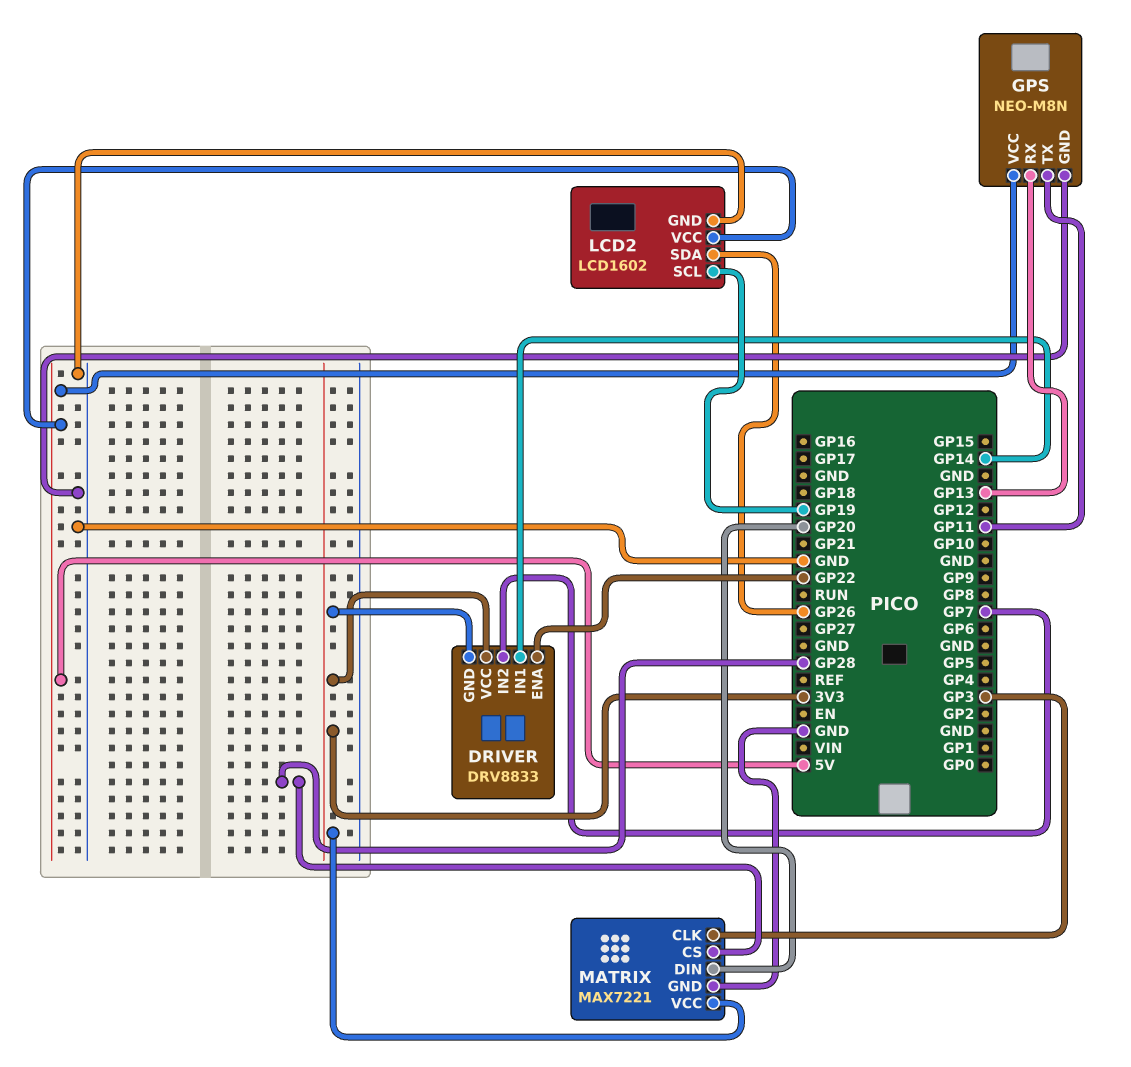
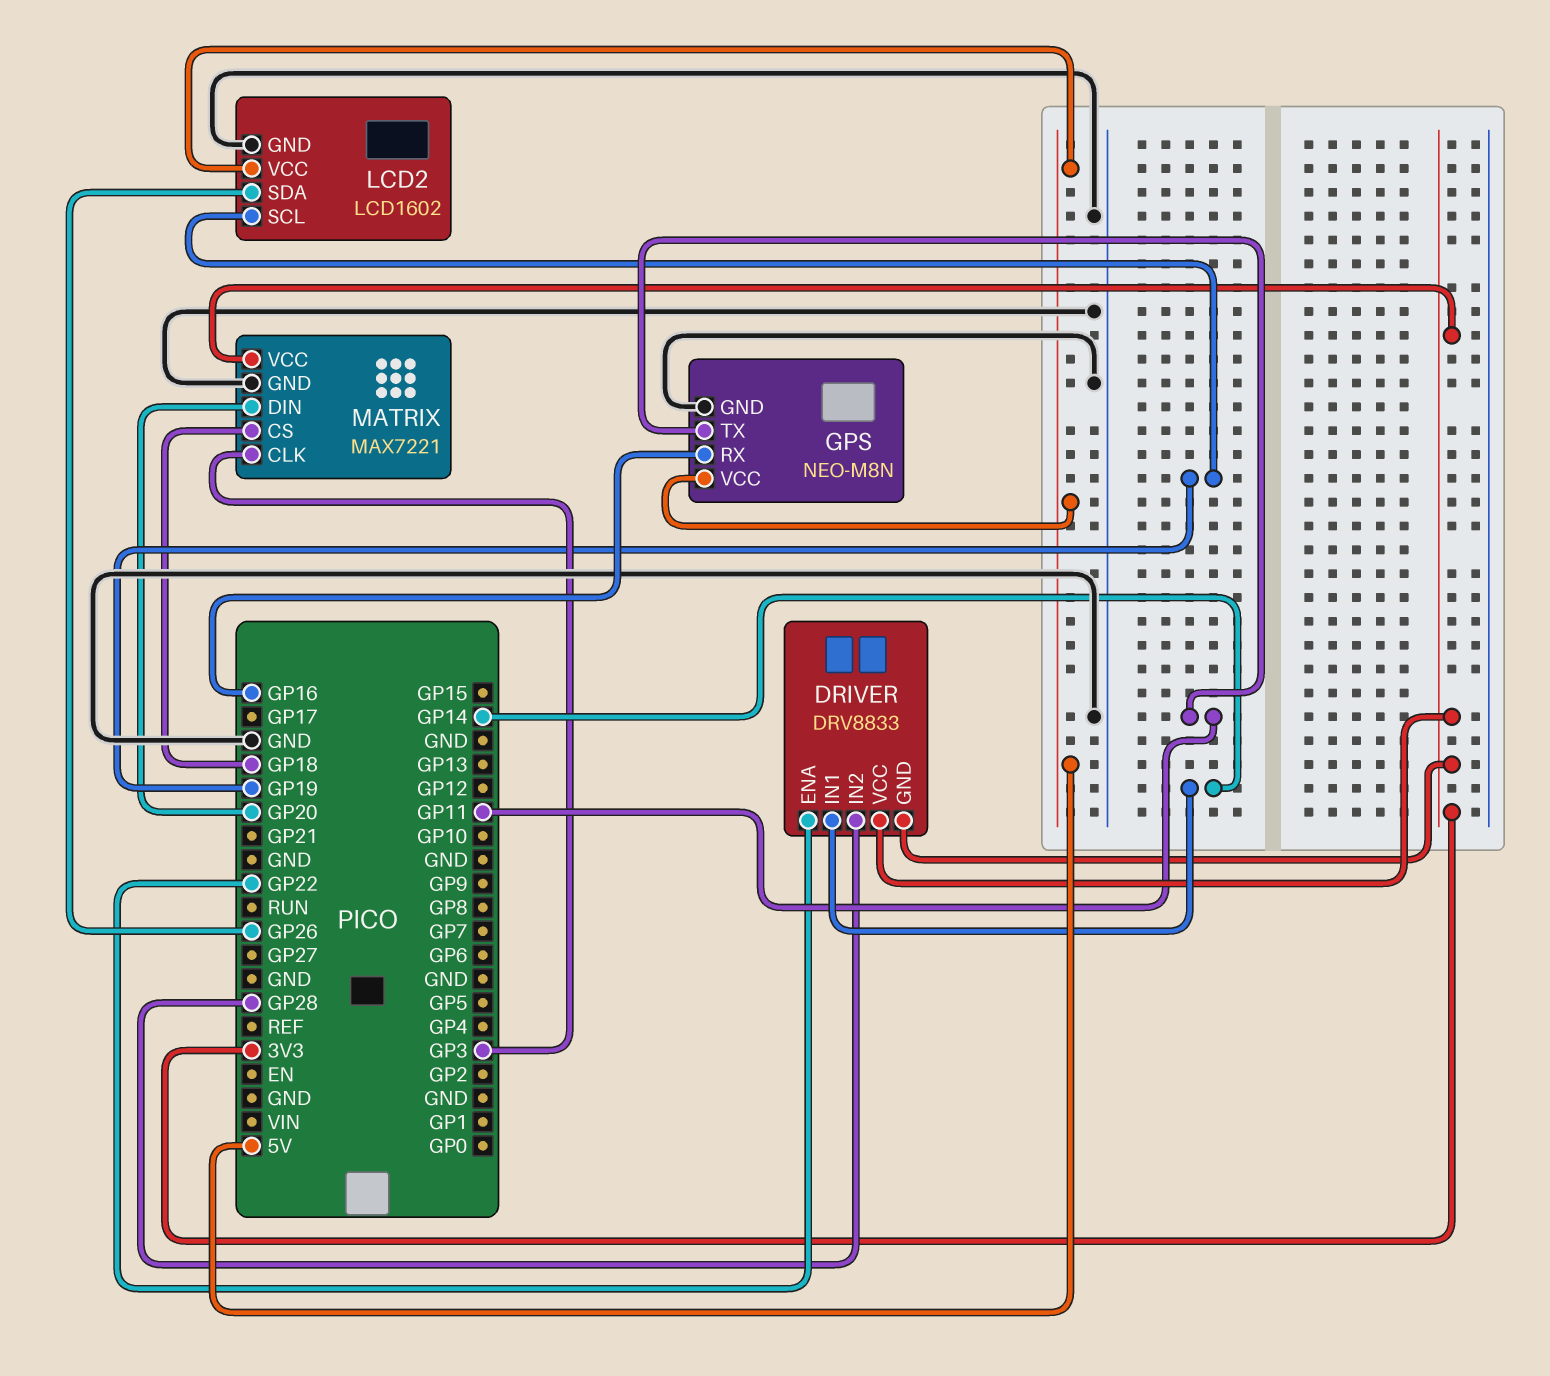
DRIVER pin IN2: GP7 -> GP28
GPS pin RX: GP13 -> GP16
MATRIX pin CS: GP28 -> GP18

